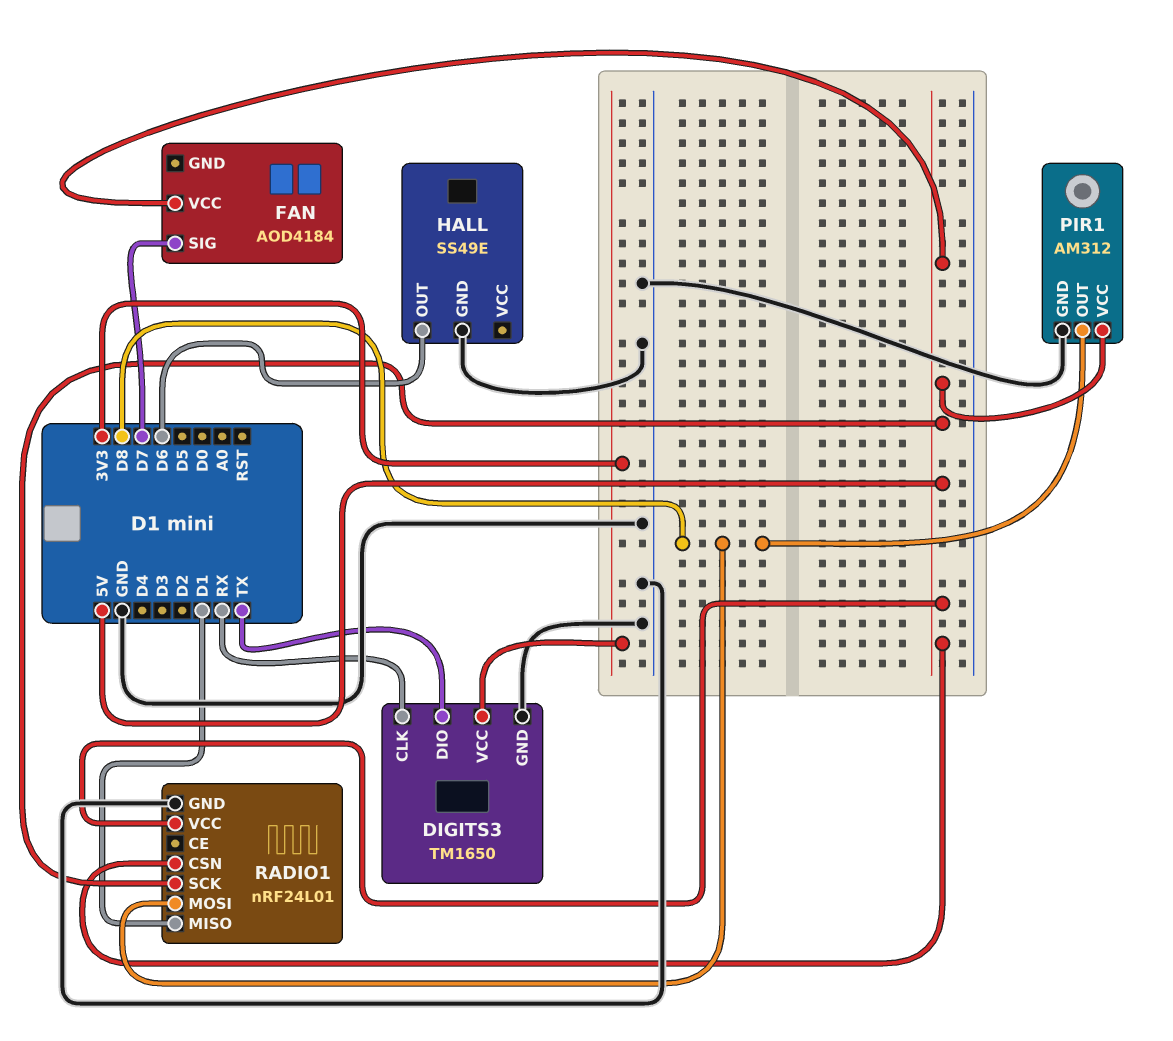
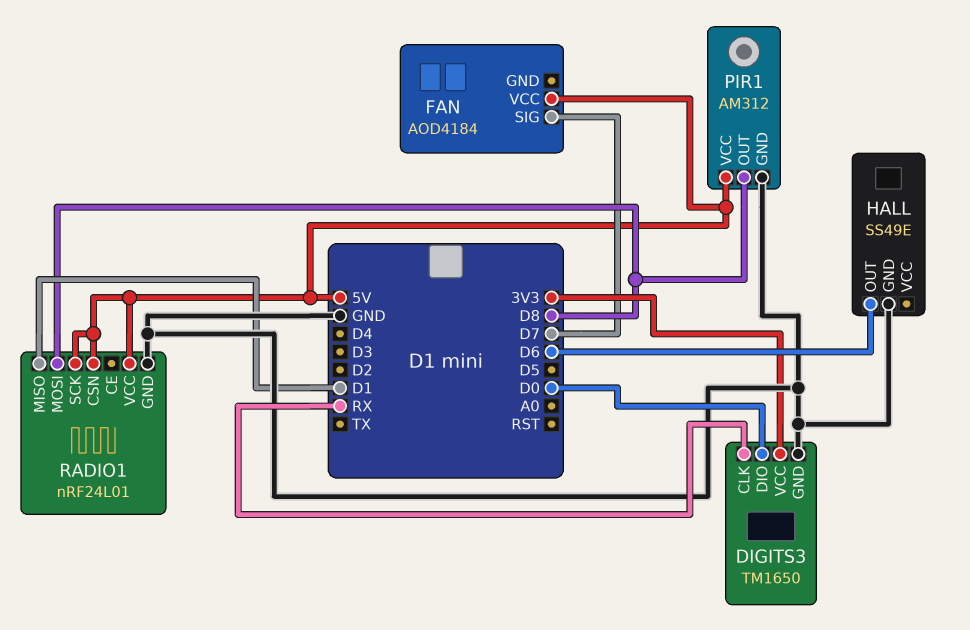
DIGITS3 pin DIO: TX -> D0

